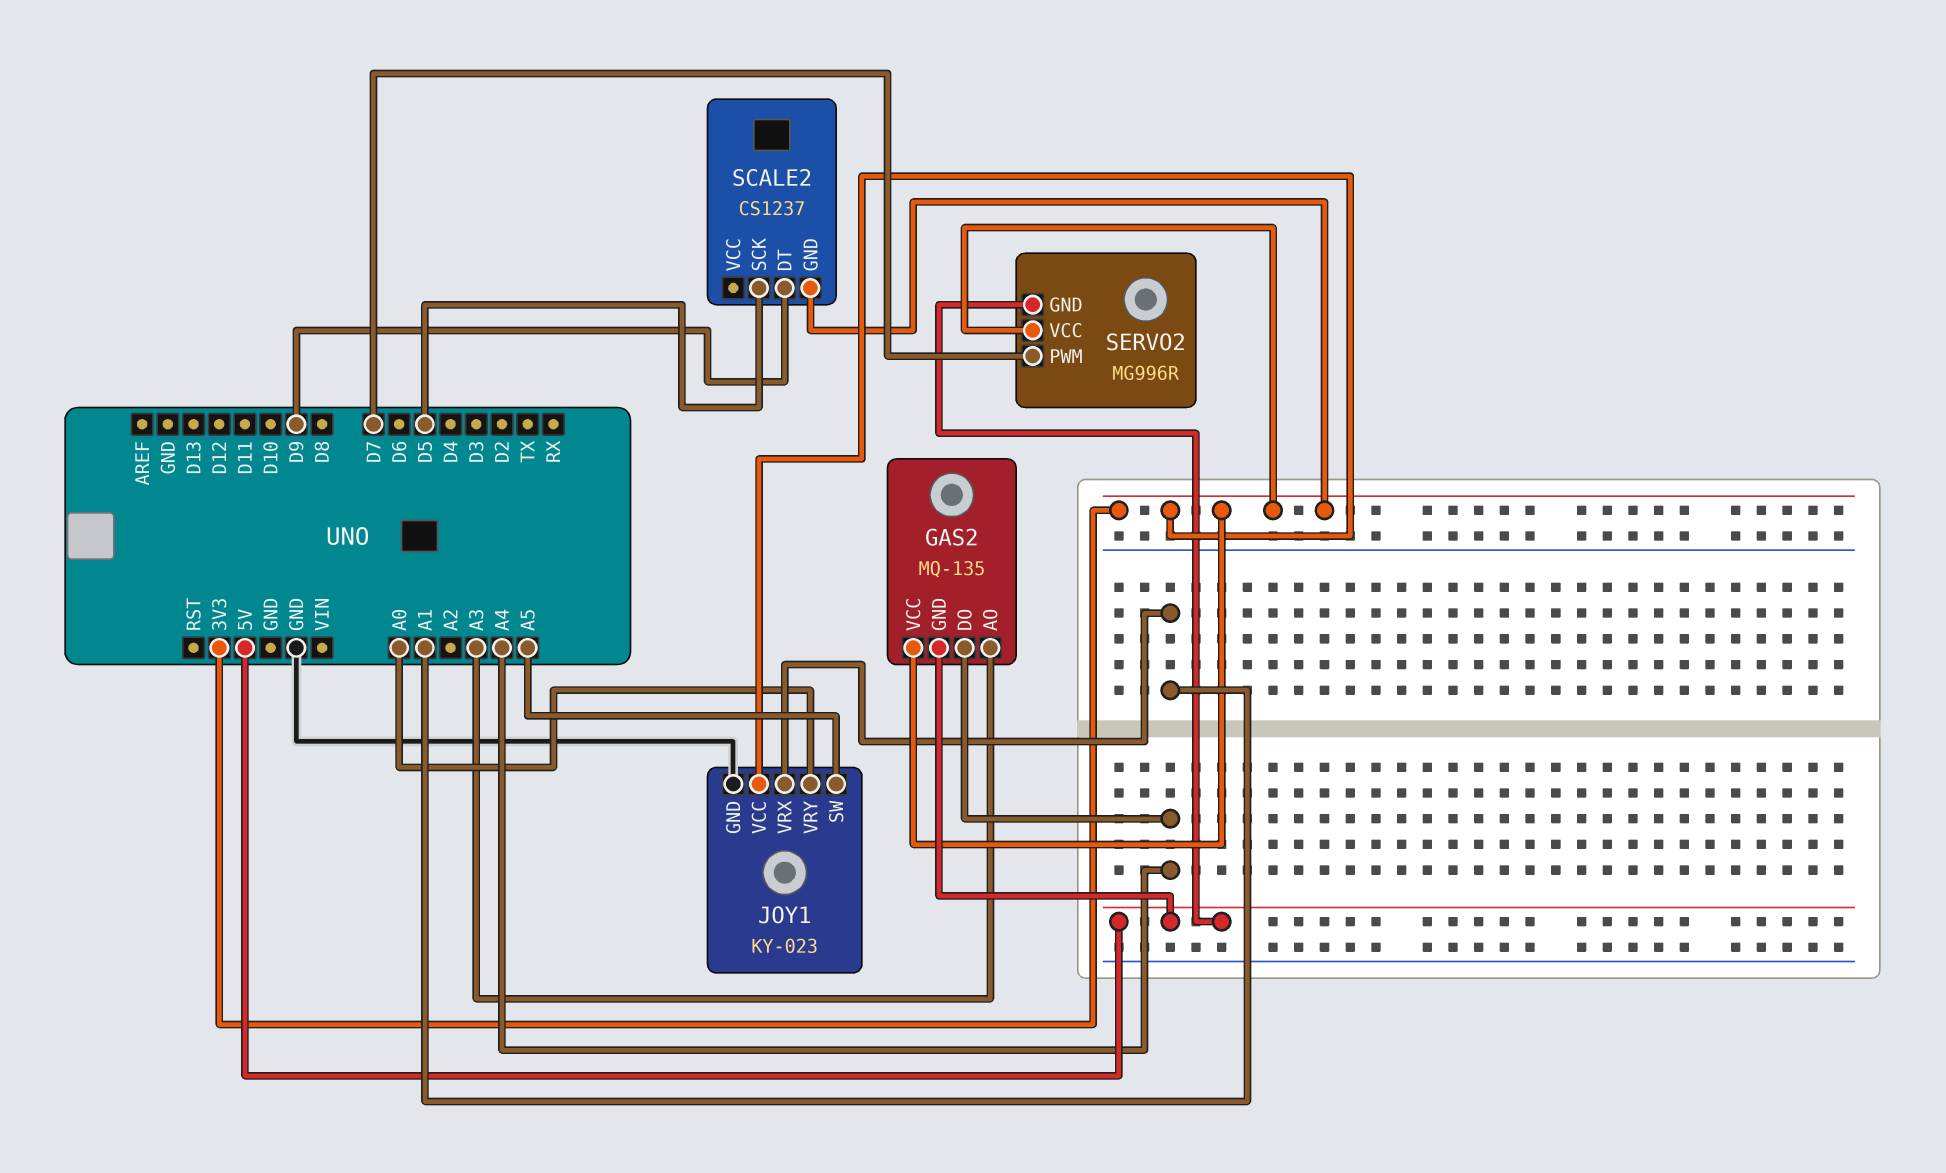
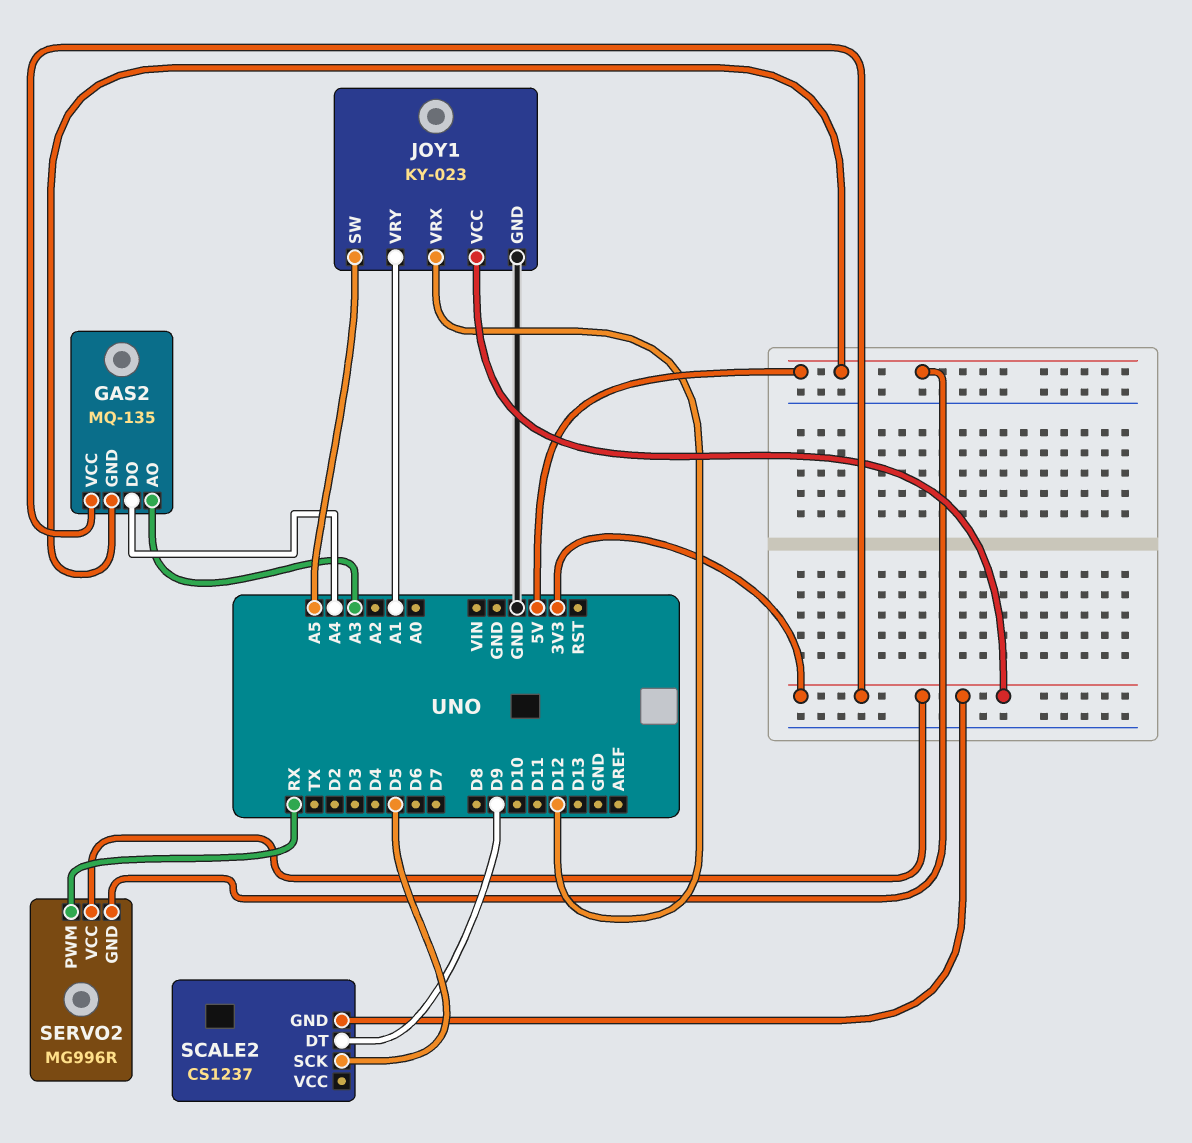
JOY1 pin VRX: A1 -> D12
JOY1 pin VRY: A0 -> A1
SERVO2 pin PWM: D7 -> RX

